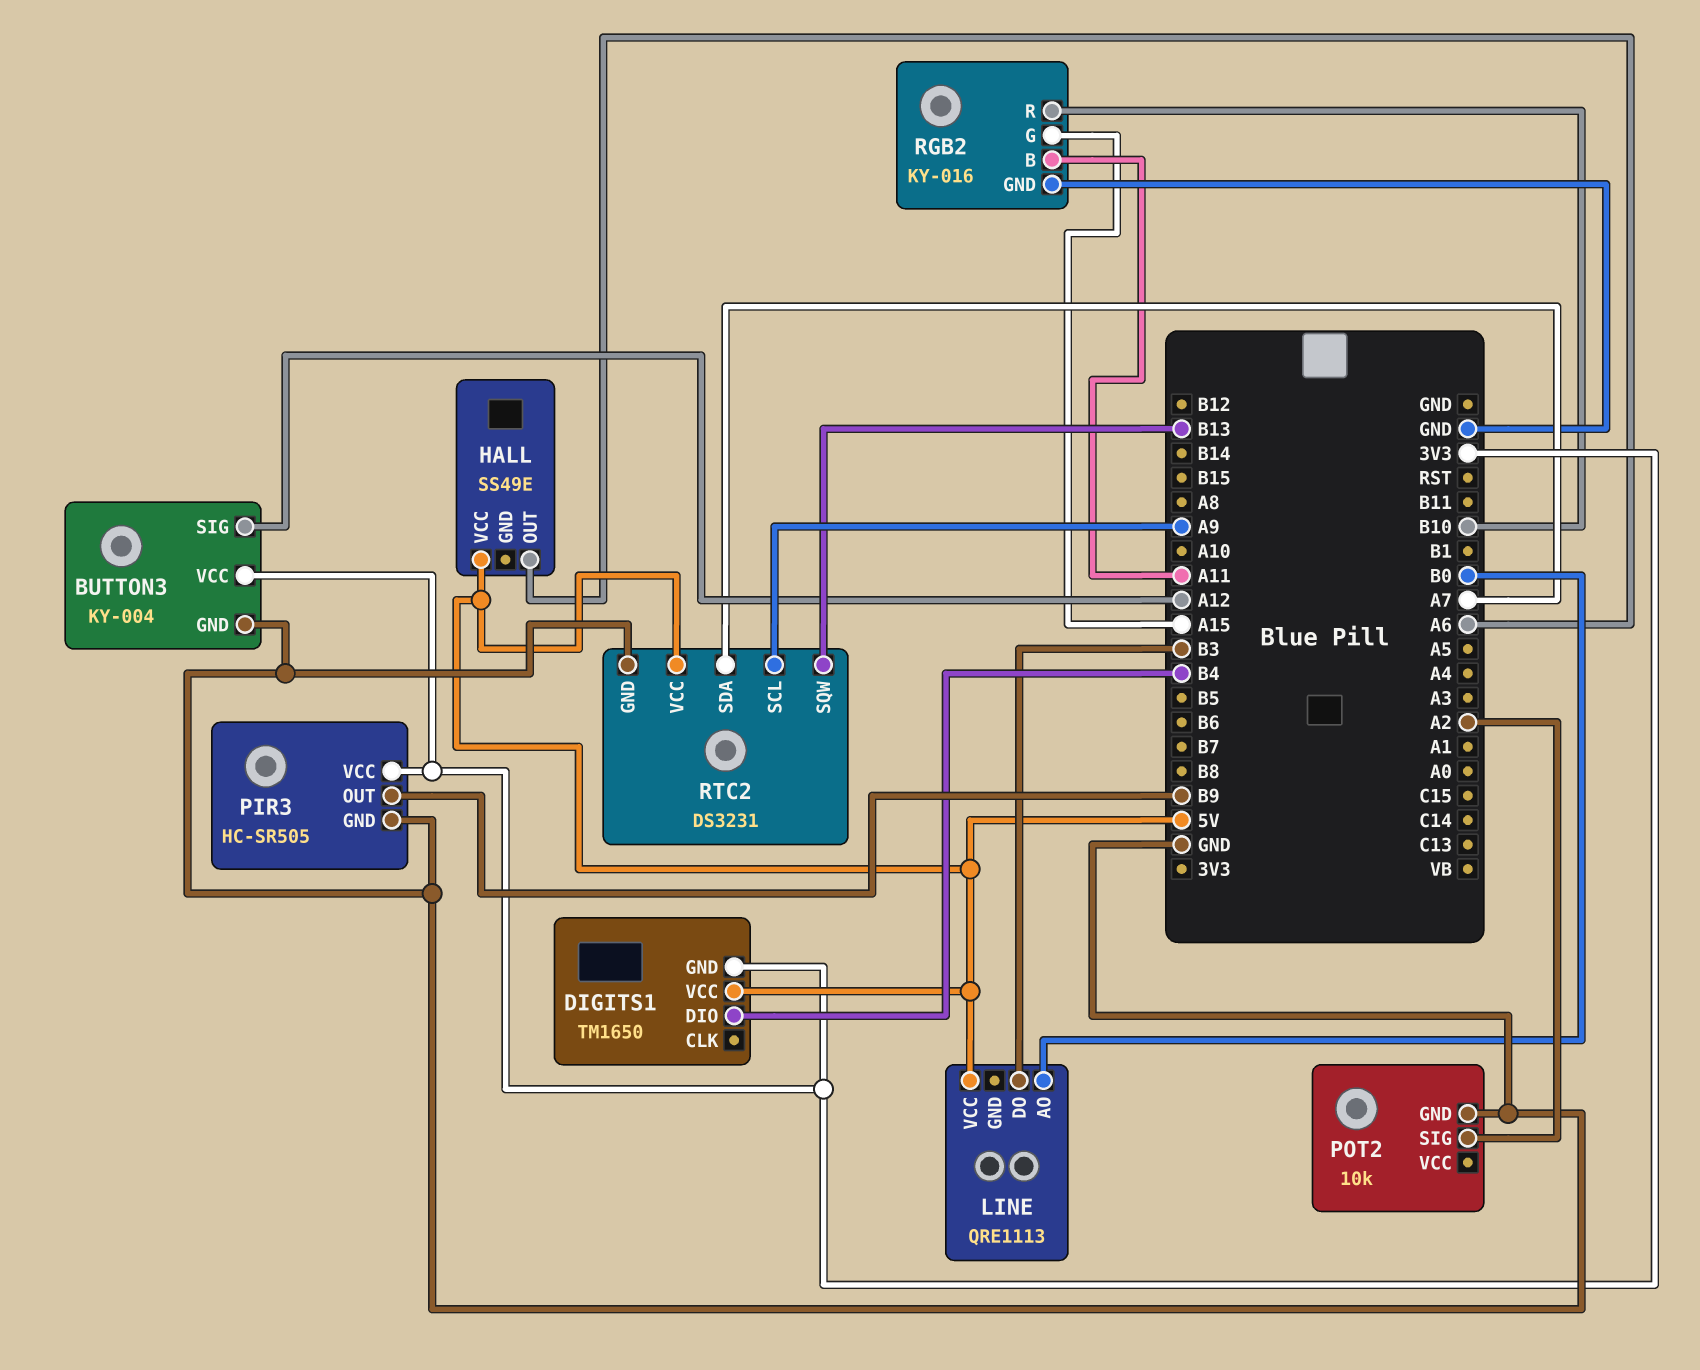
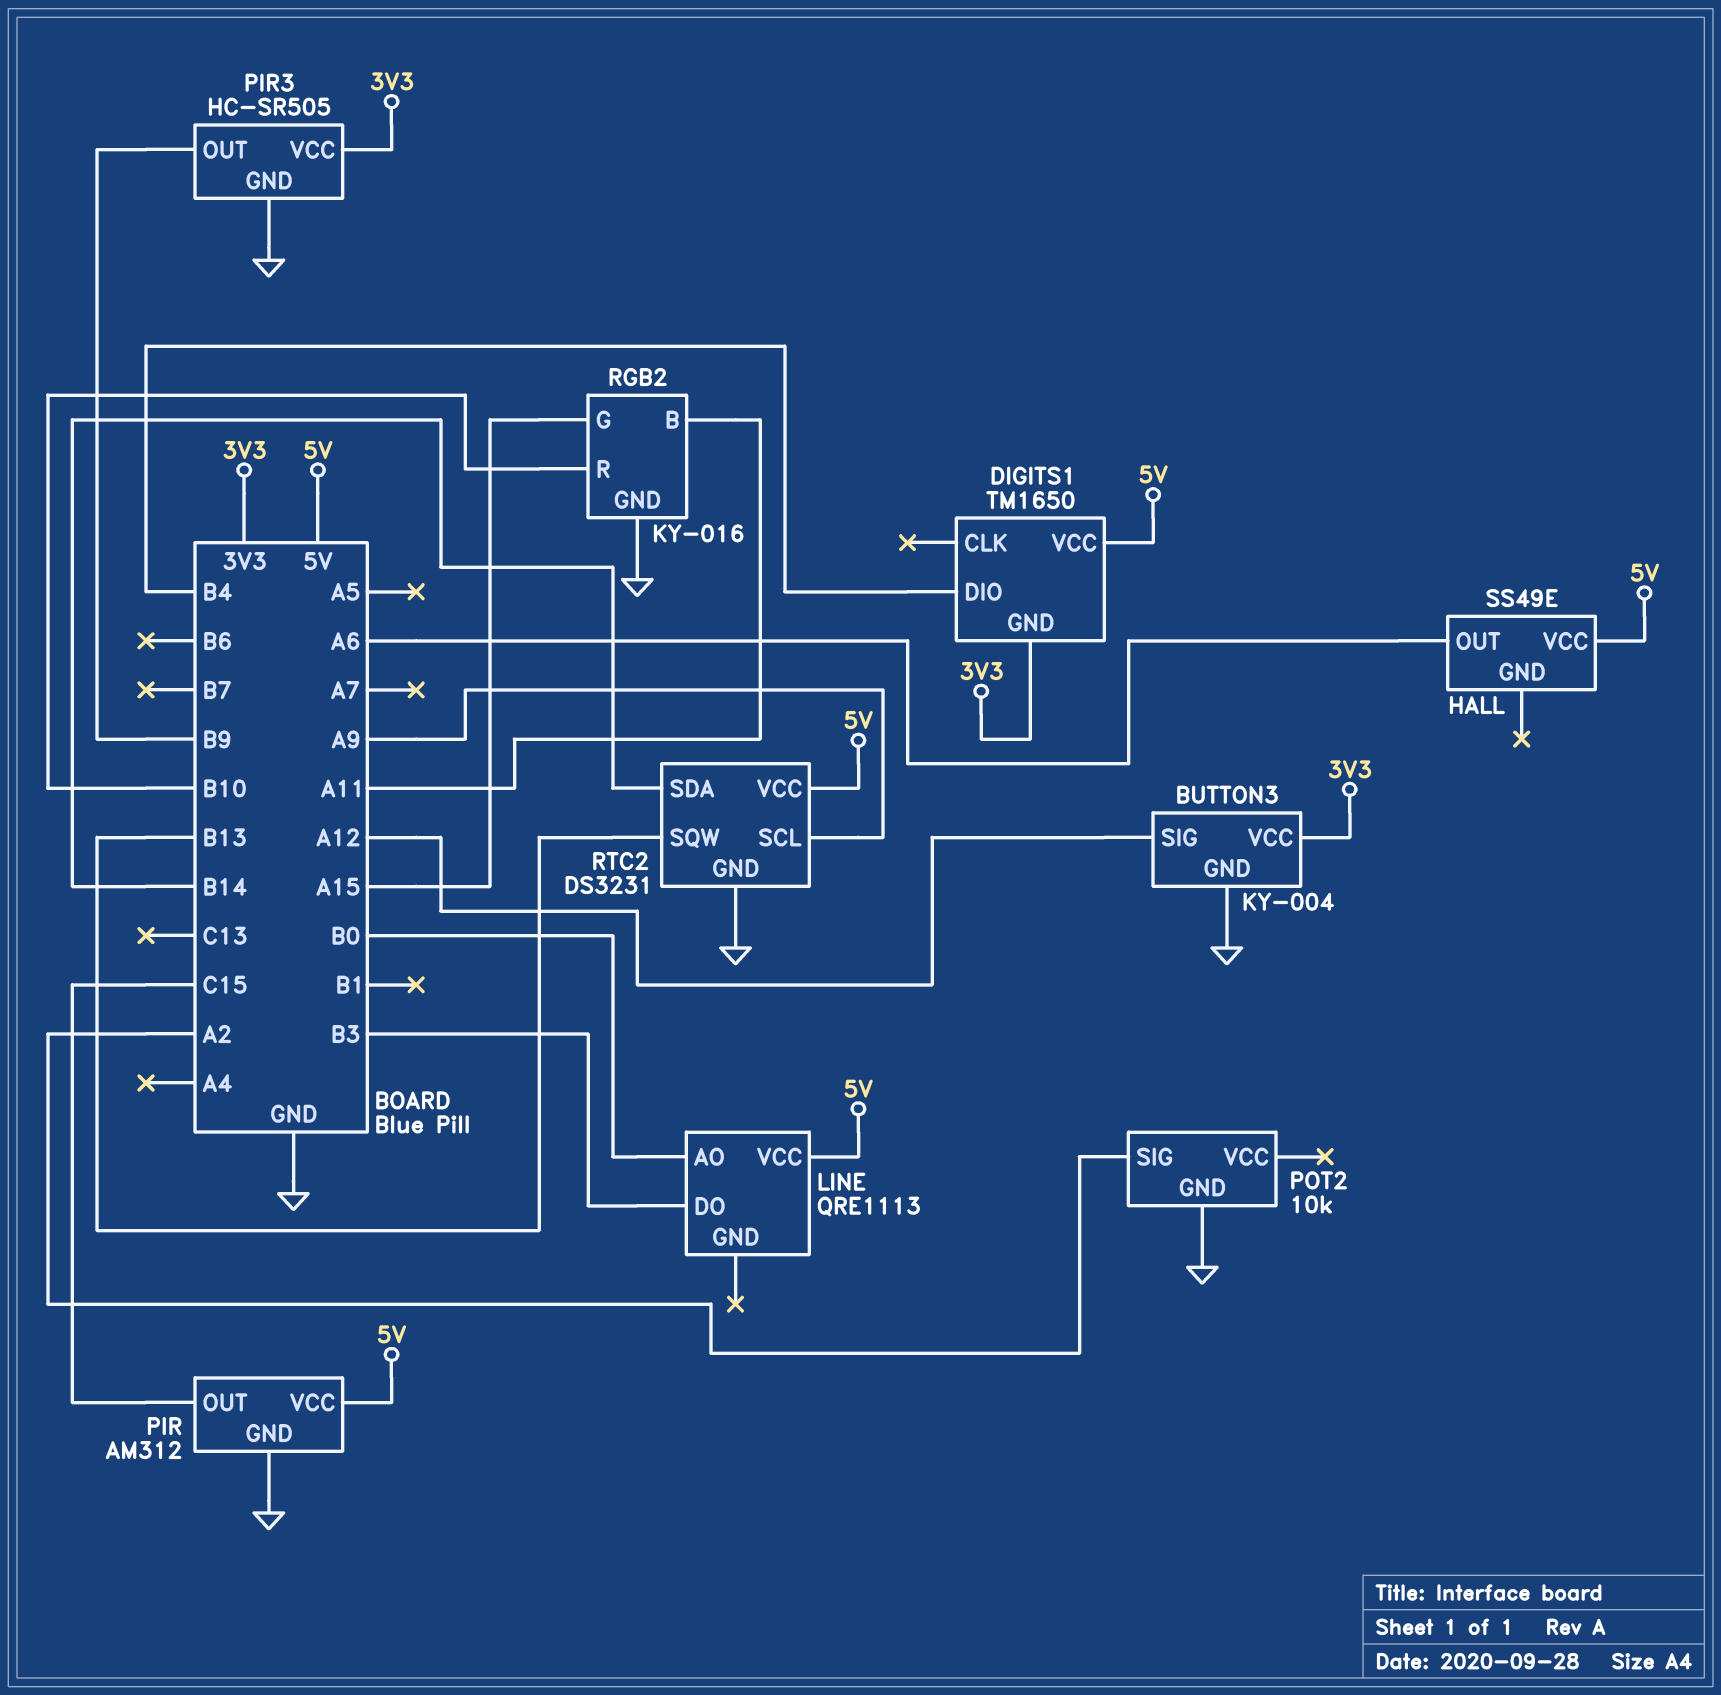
PIR: none -> AM312
PIR pin GND: none -> GND
PIR pin OUT: none -> C15
PIR pin VCC: none -> 5V
RTC2 pin SDA: A7 -> B14

